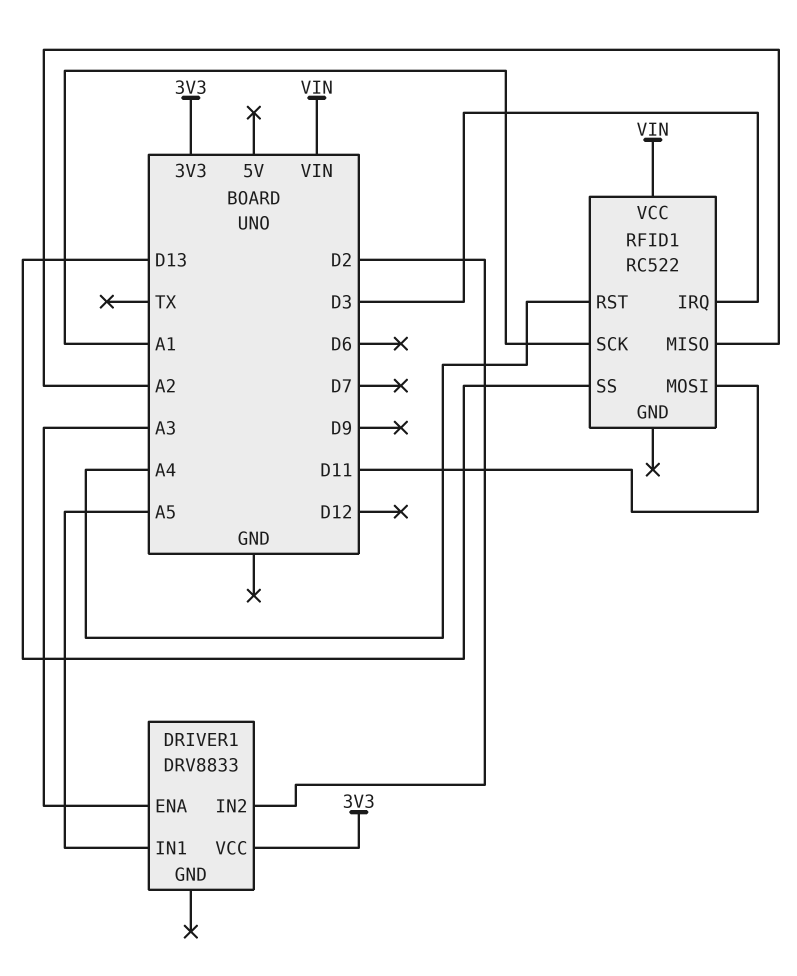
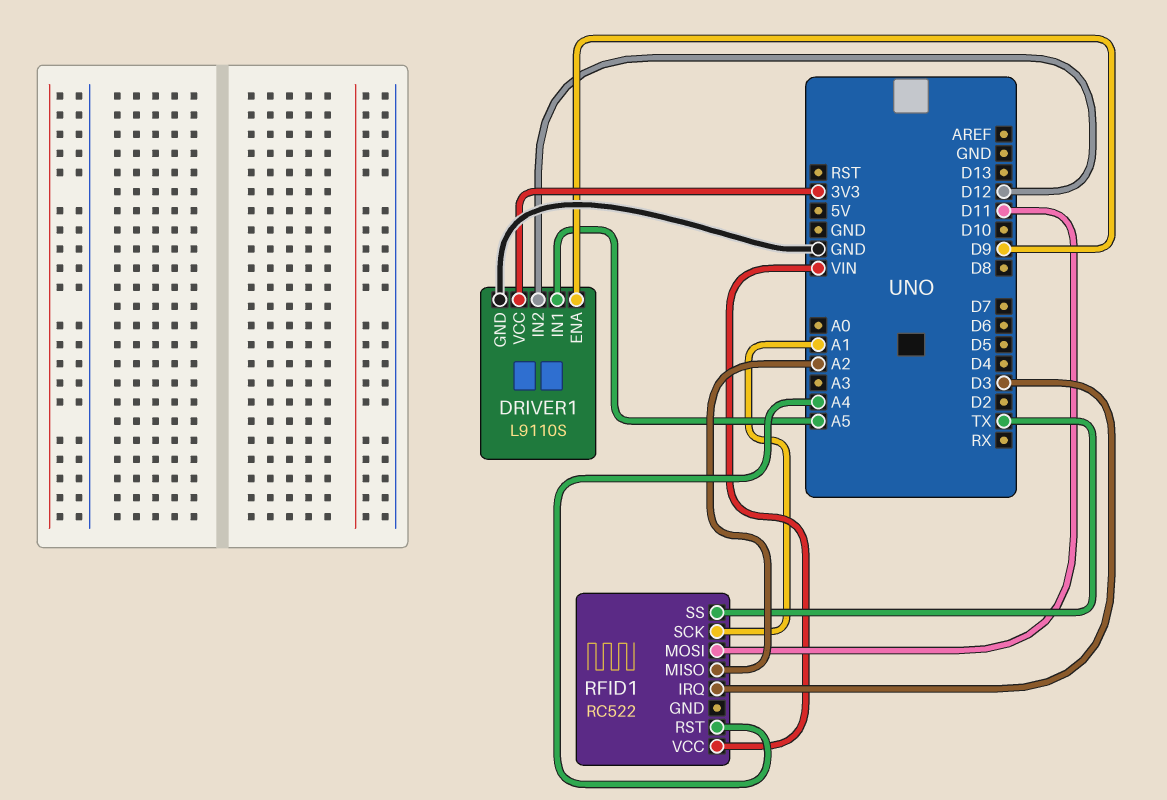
DRIVER1: DRV8833 -> L9110S
DRIVER1 pin ENA: A3 -> D9
DRIVER1 pin GND: none -> GND
DRIVER1 pin IN2: D2 -> D12
RFID1 pin SS: D13 -> TX

